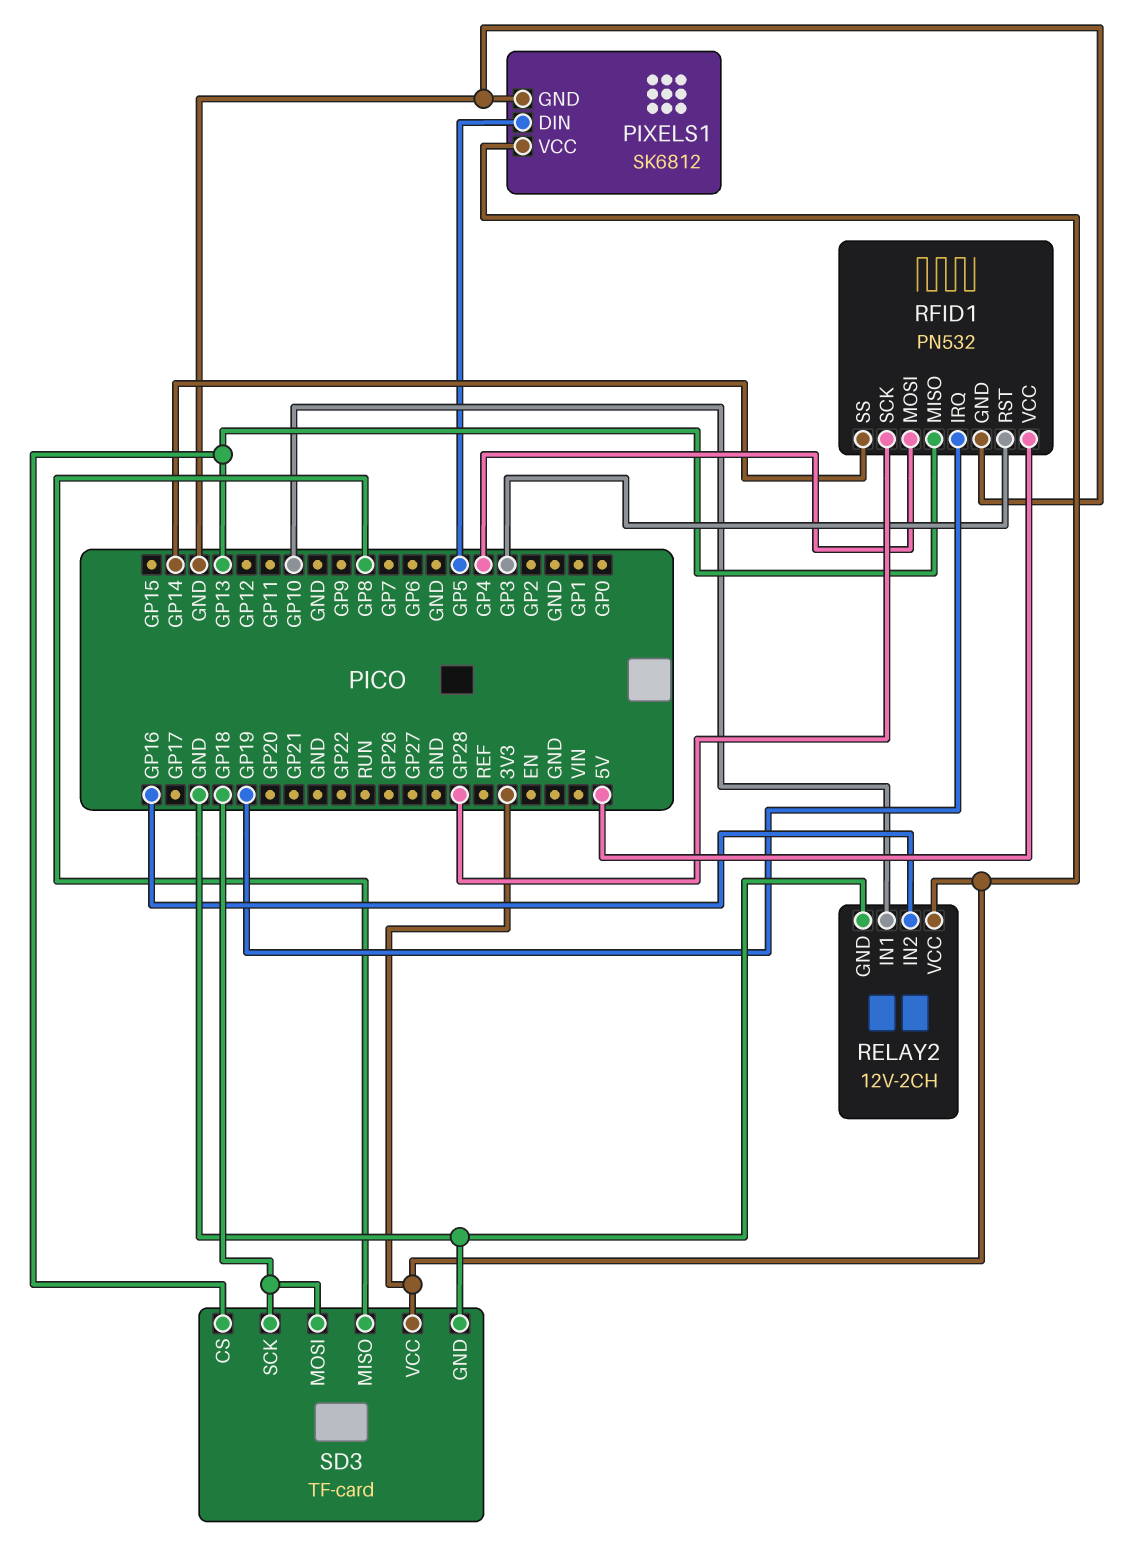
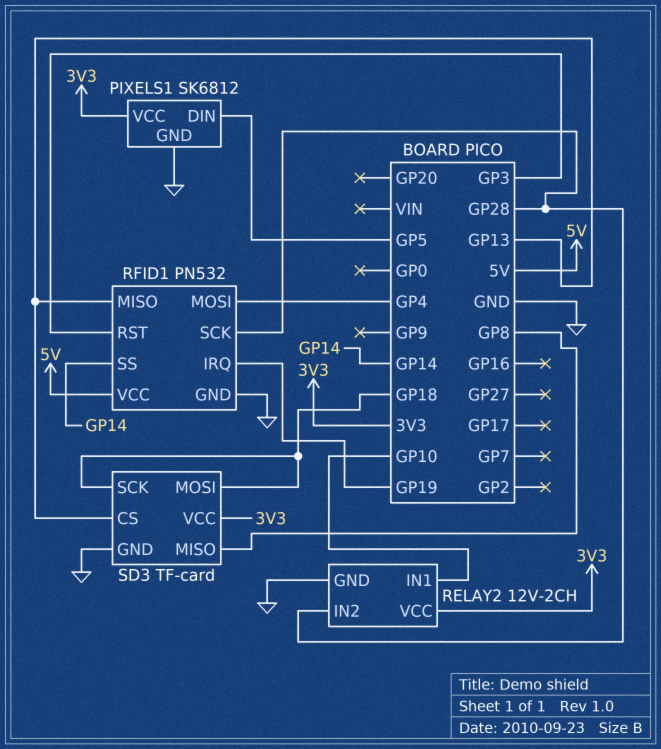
RELAY2 pin IN2: GP16 -> GP28

